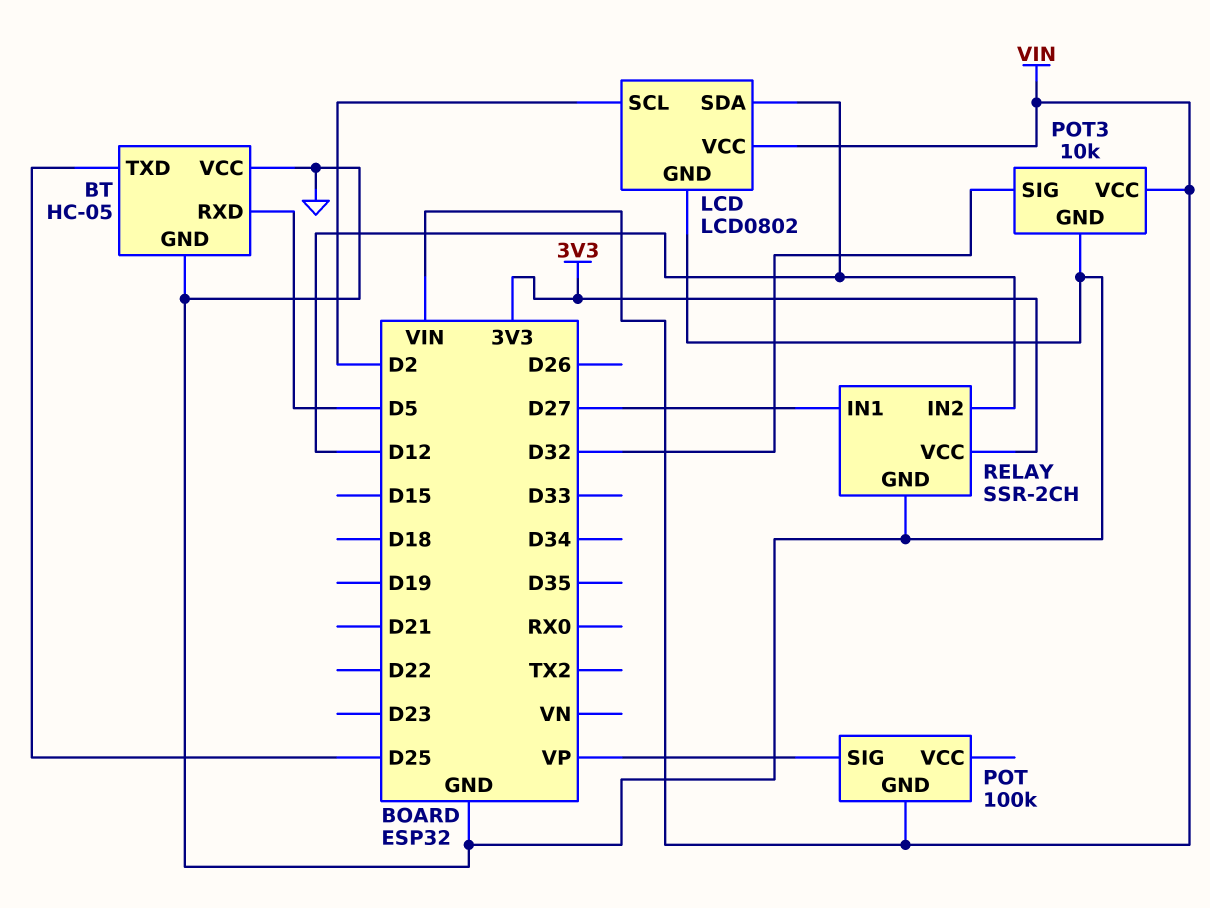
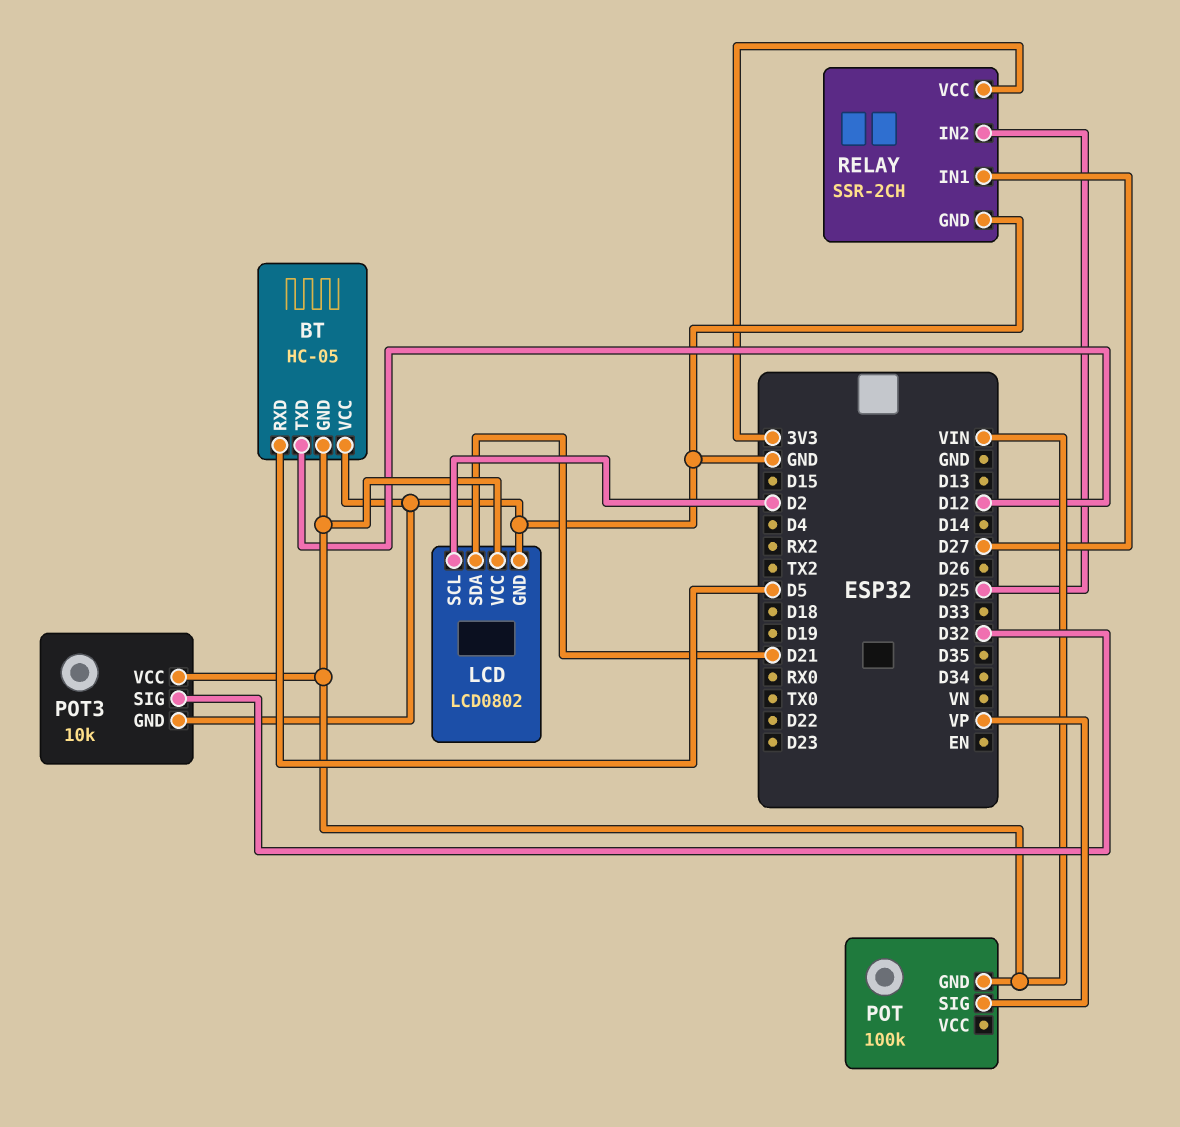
BT pin GND: GND -> VIN
BT pin TXD: D25 -> D12
LCD pin SDA: D12 -> D21
RELAY pin IN2: D12 -> D25

